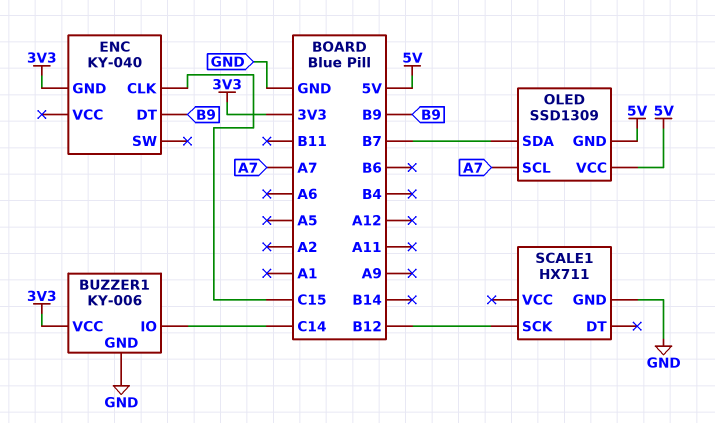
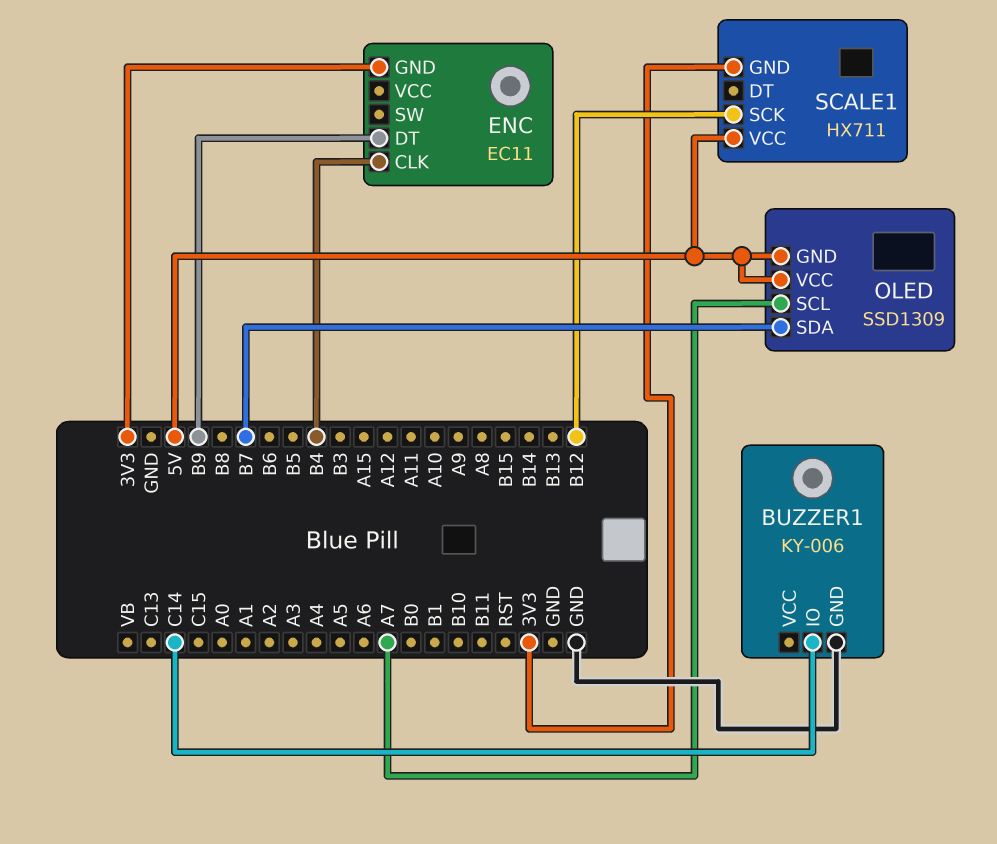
BUZZER1 pin VCC: 3V3 -> none
ENC: KY-040 -> EC11
ENC pin CLK: C15 -> B4
SCALE1 pin GND: GND -> 3V3
SCALE1 pin VCC: none -> 5V

